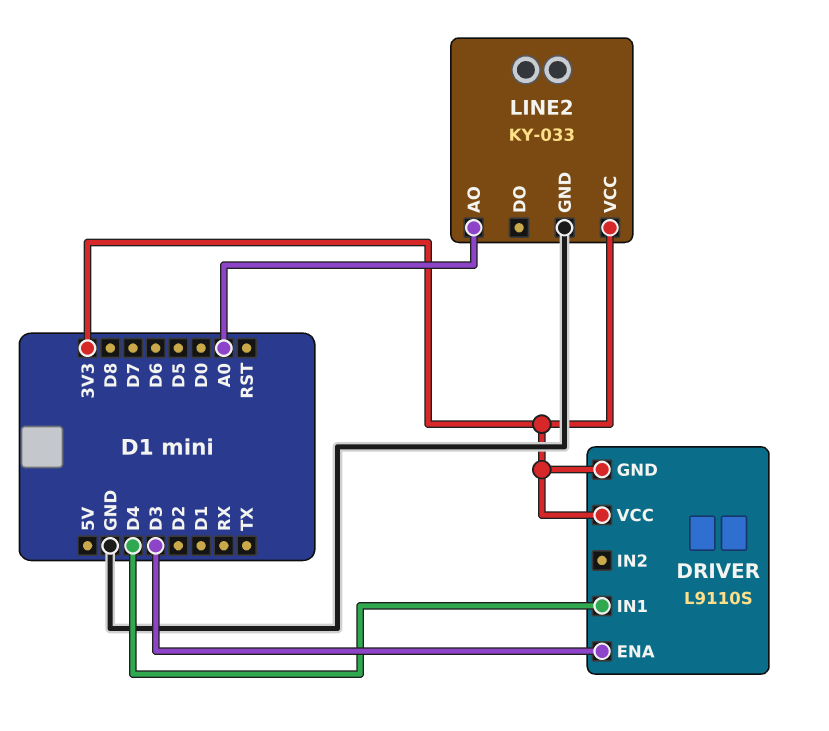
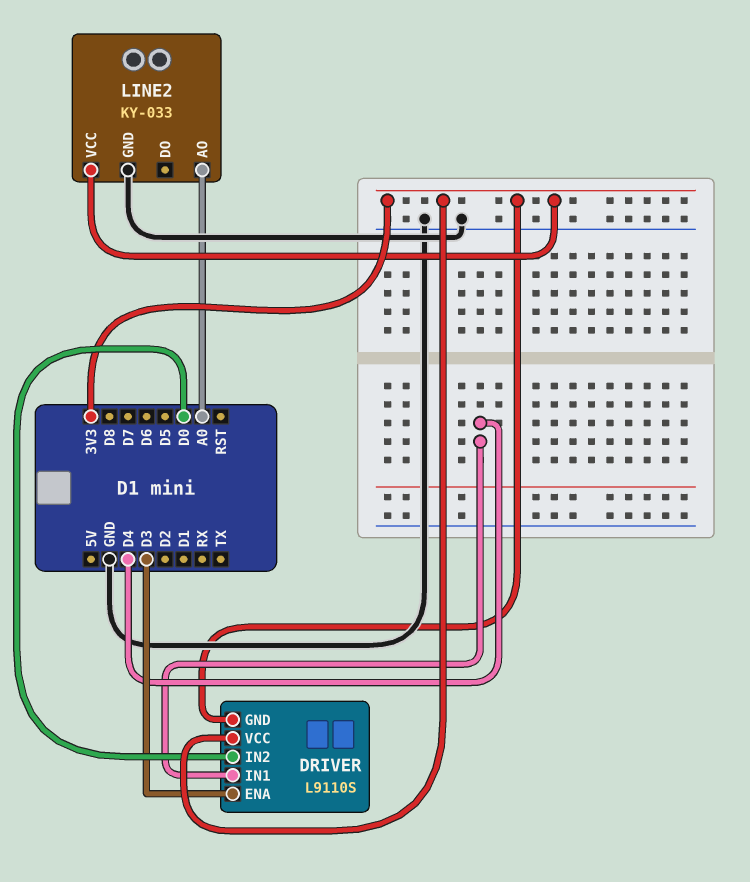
DRIVER pin IN2: none -> D0

